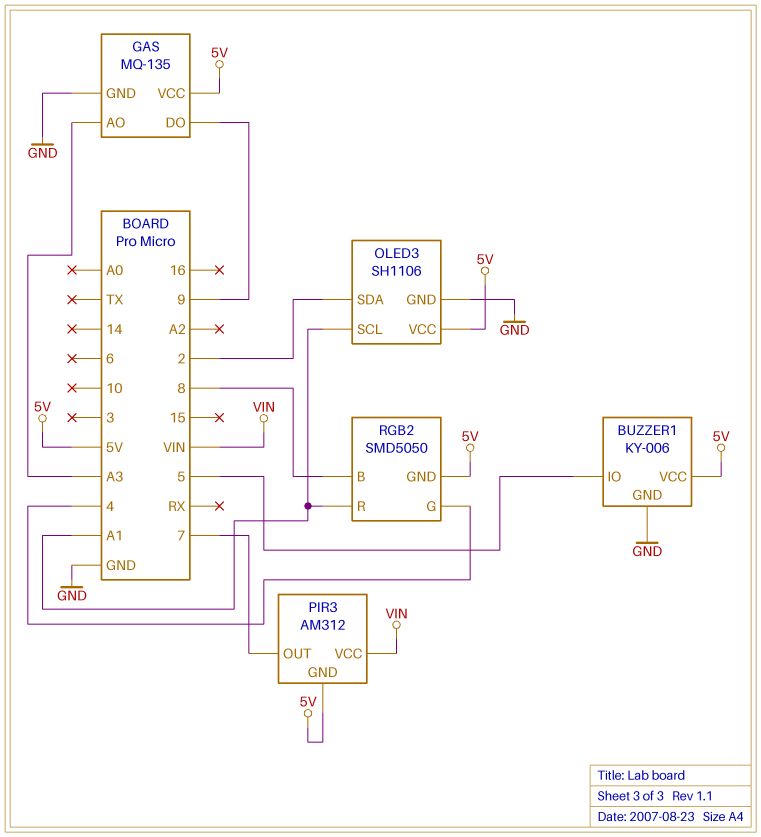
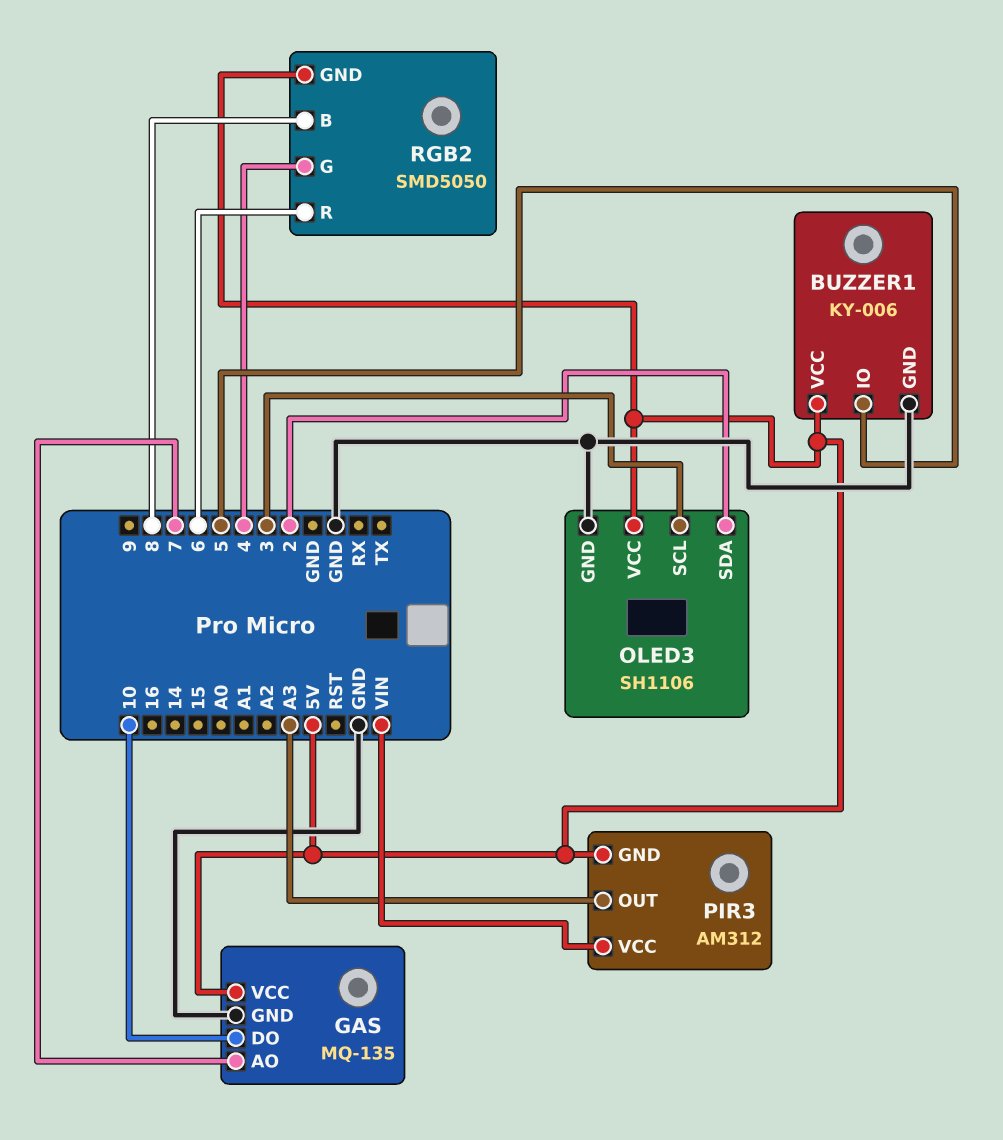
GAS pin AO: A3 -> 7
GAS pin DO: 9 -> 10
OLED3 pin SCL: A1 -> 3
PIR3 pin OUT: 7 -> A3
RGB2 pin R: A1 -> 6

